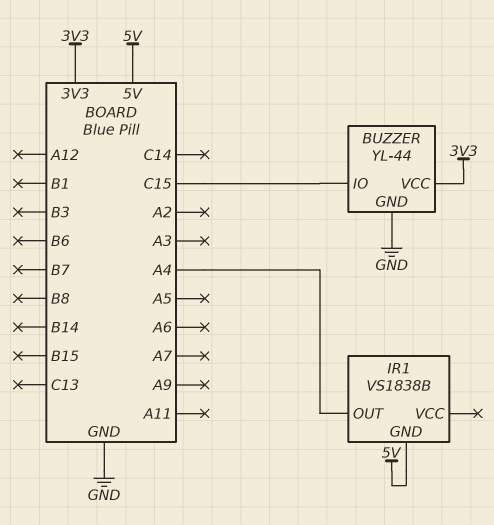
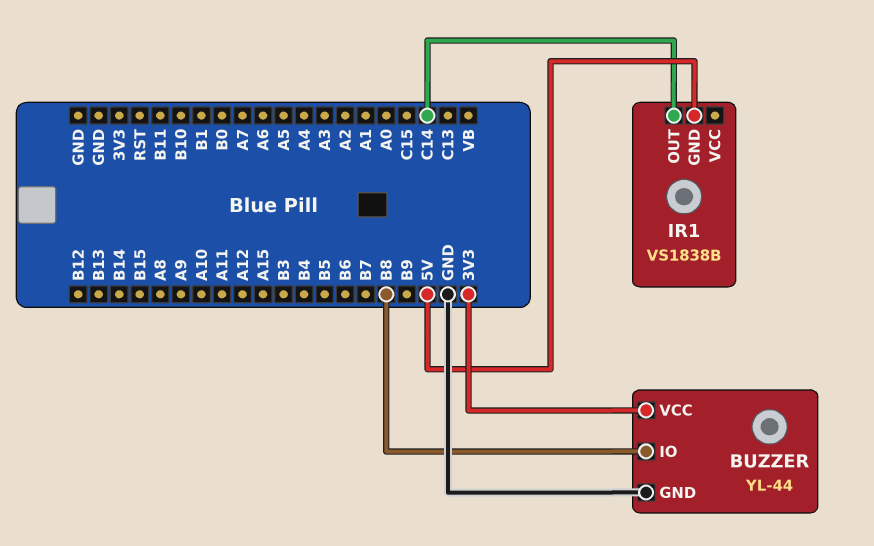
BUZZER pin IO: C15 -> B8
IR1 pin OUT: A4 -> C14

